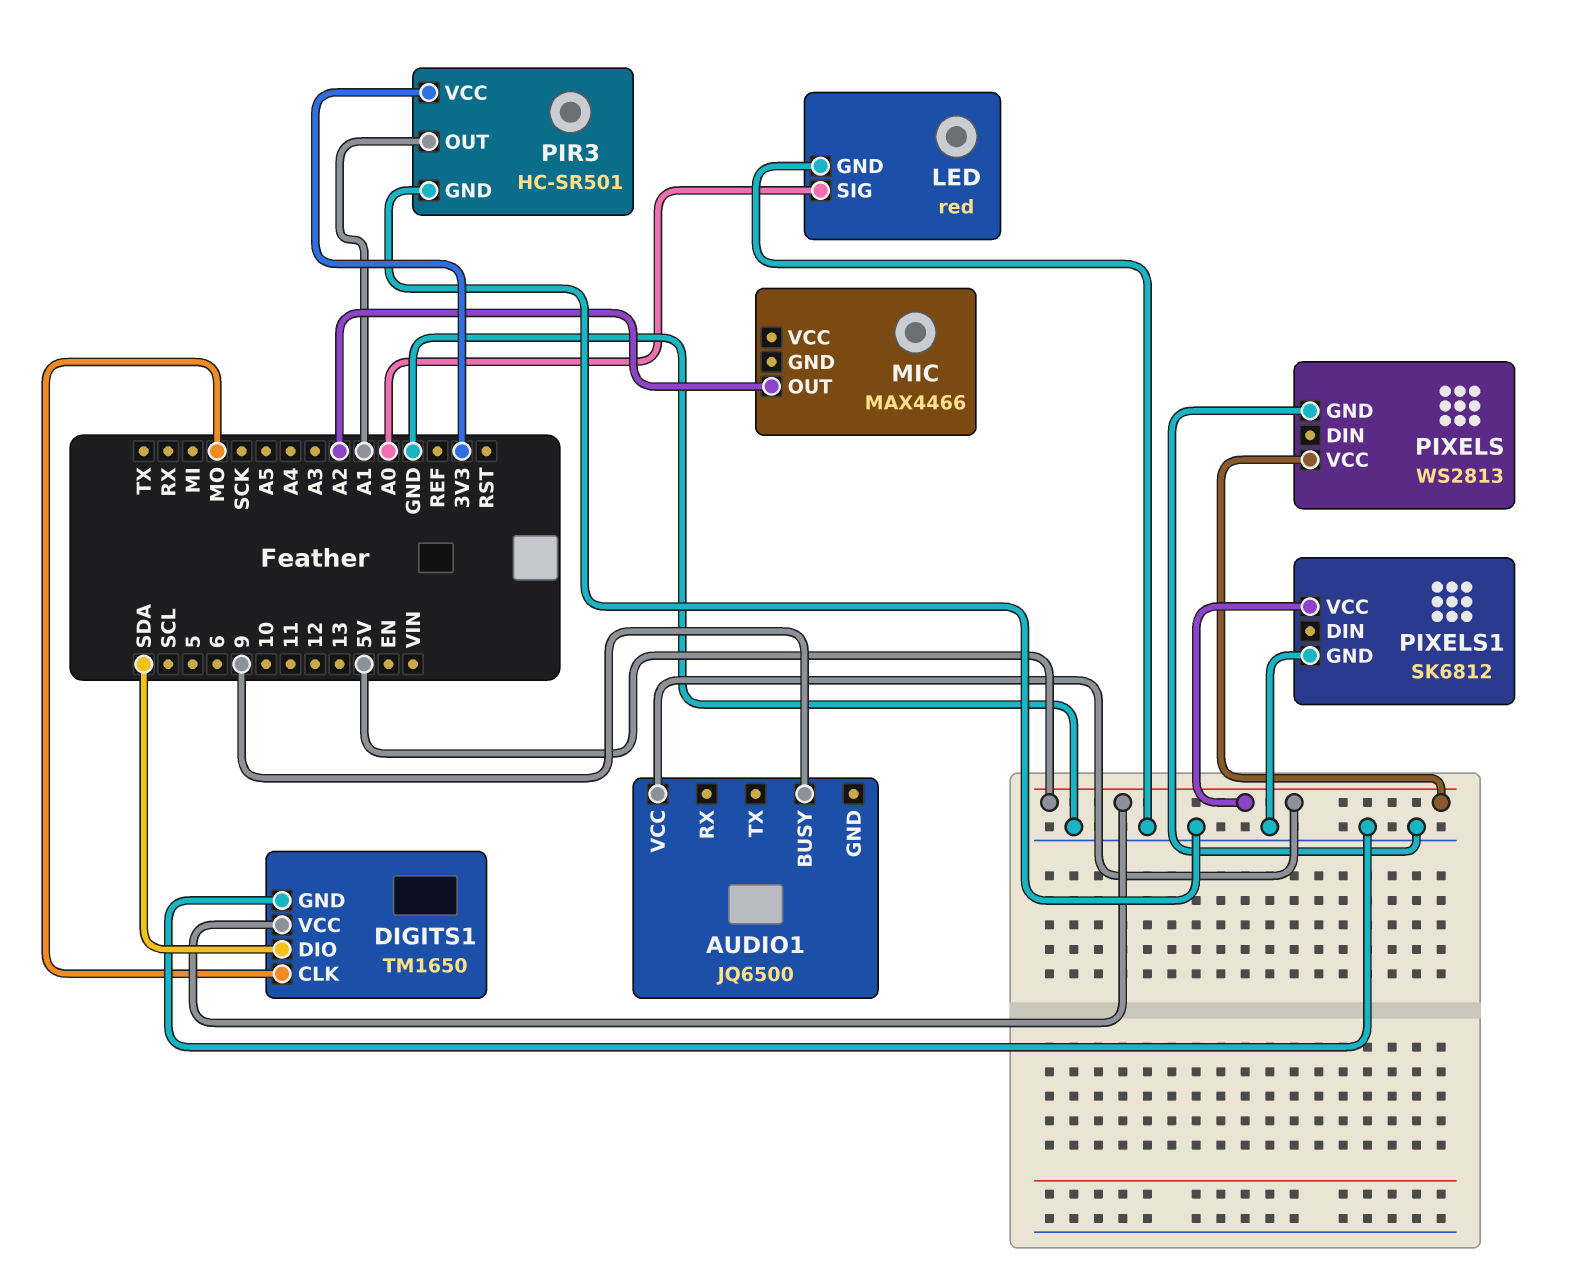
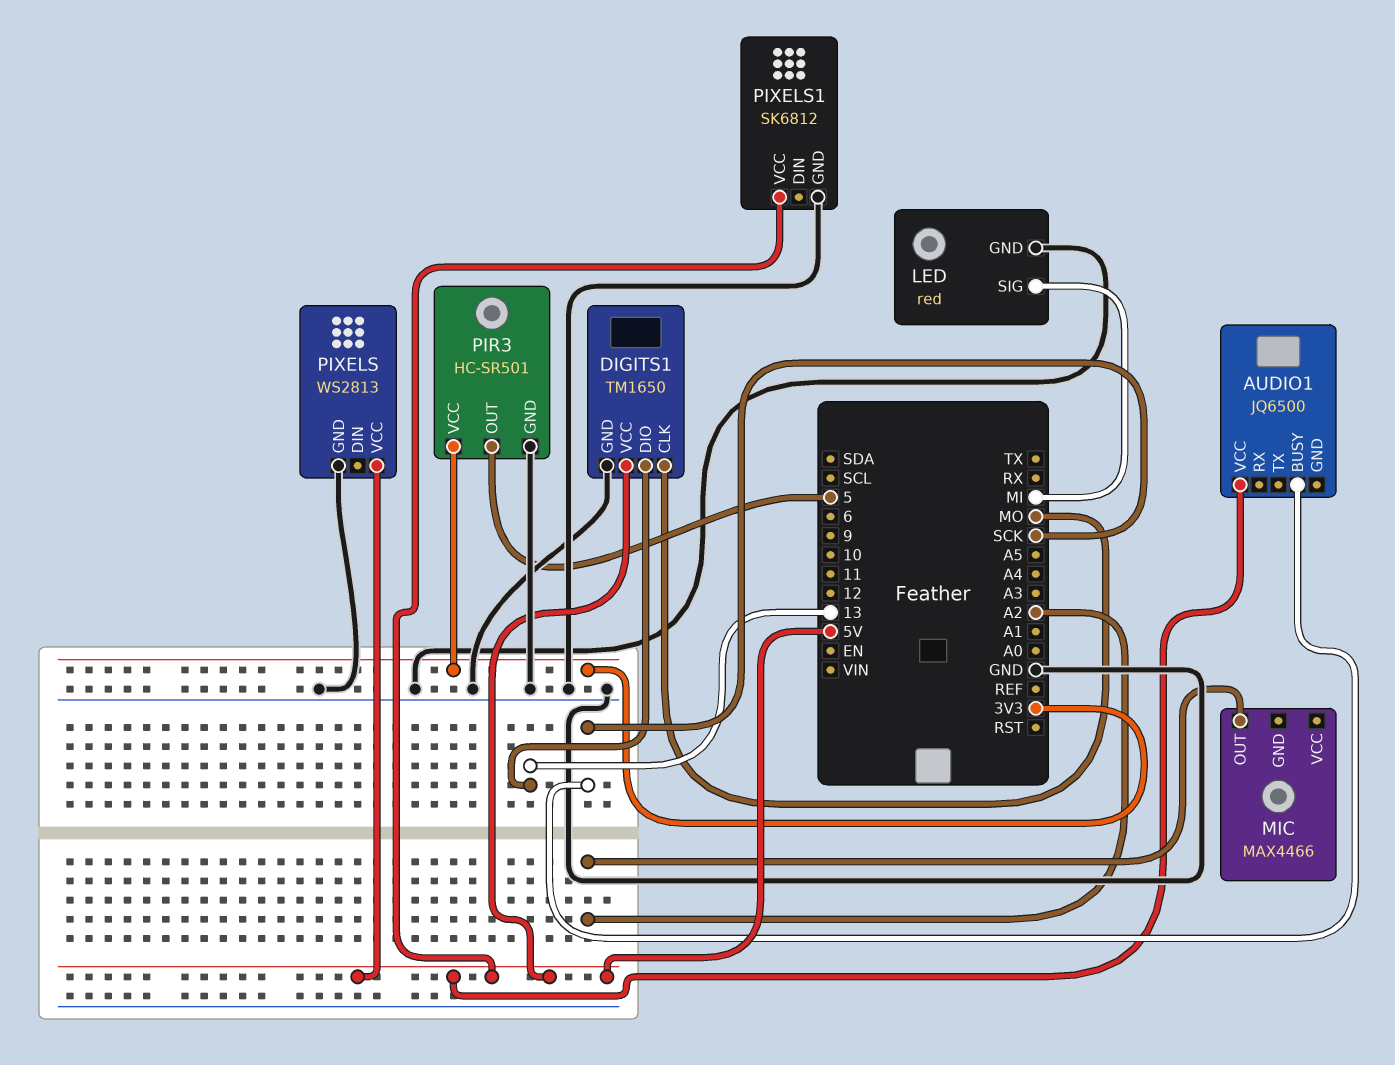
AUDIO1 pin BUSY: 9 -> SCK
DIGITS1 pin DIO: SDA -> 13
LED pin SIG: A0 -> MI
PIR3 pin OUT: A1 -> 5

